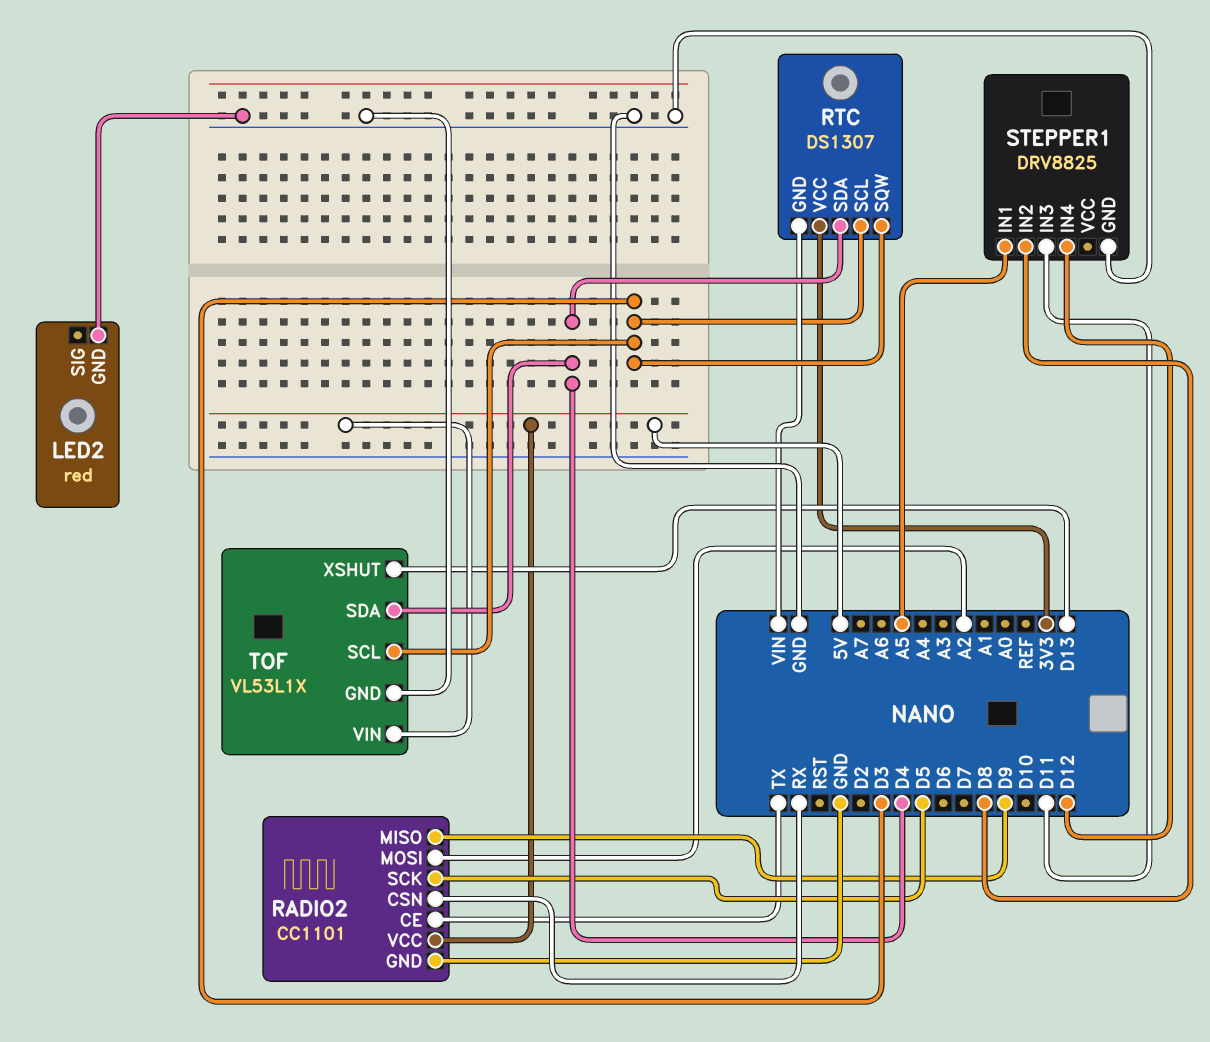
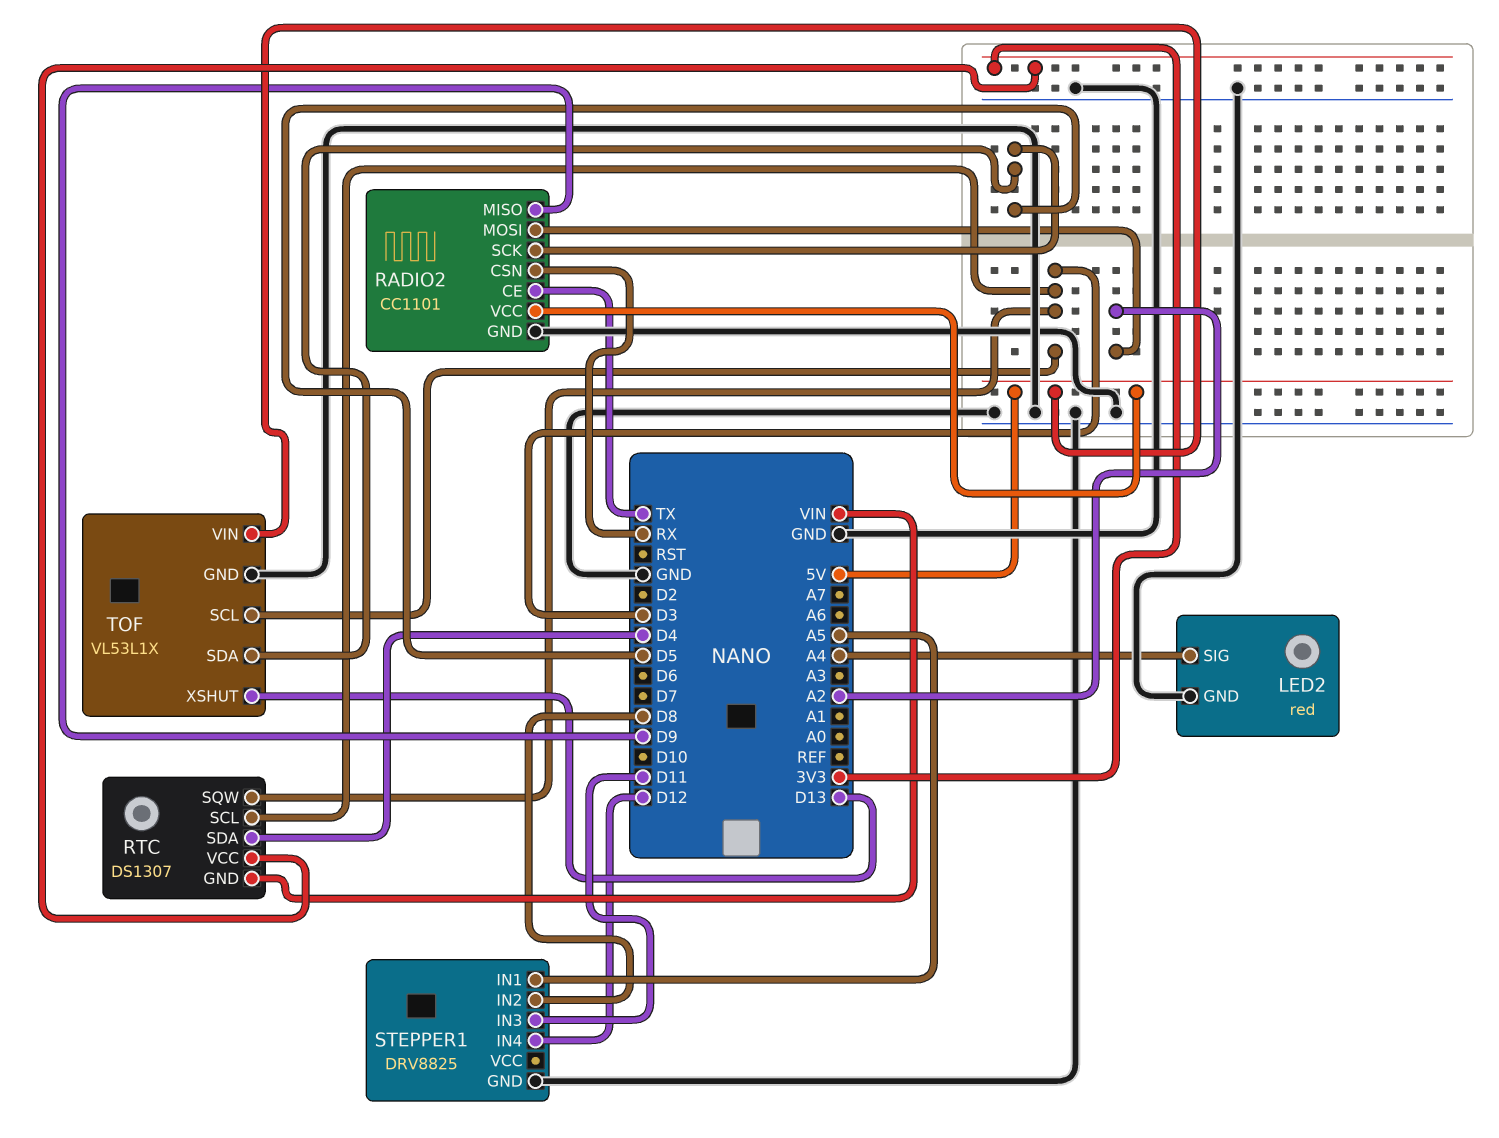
LED2 pin SIG: none -> A4
TOF pin SDA: D4 -> D5

